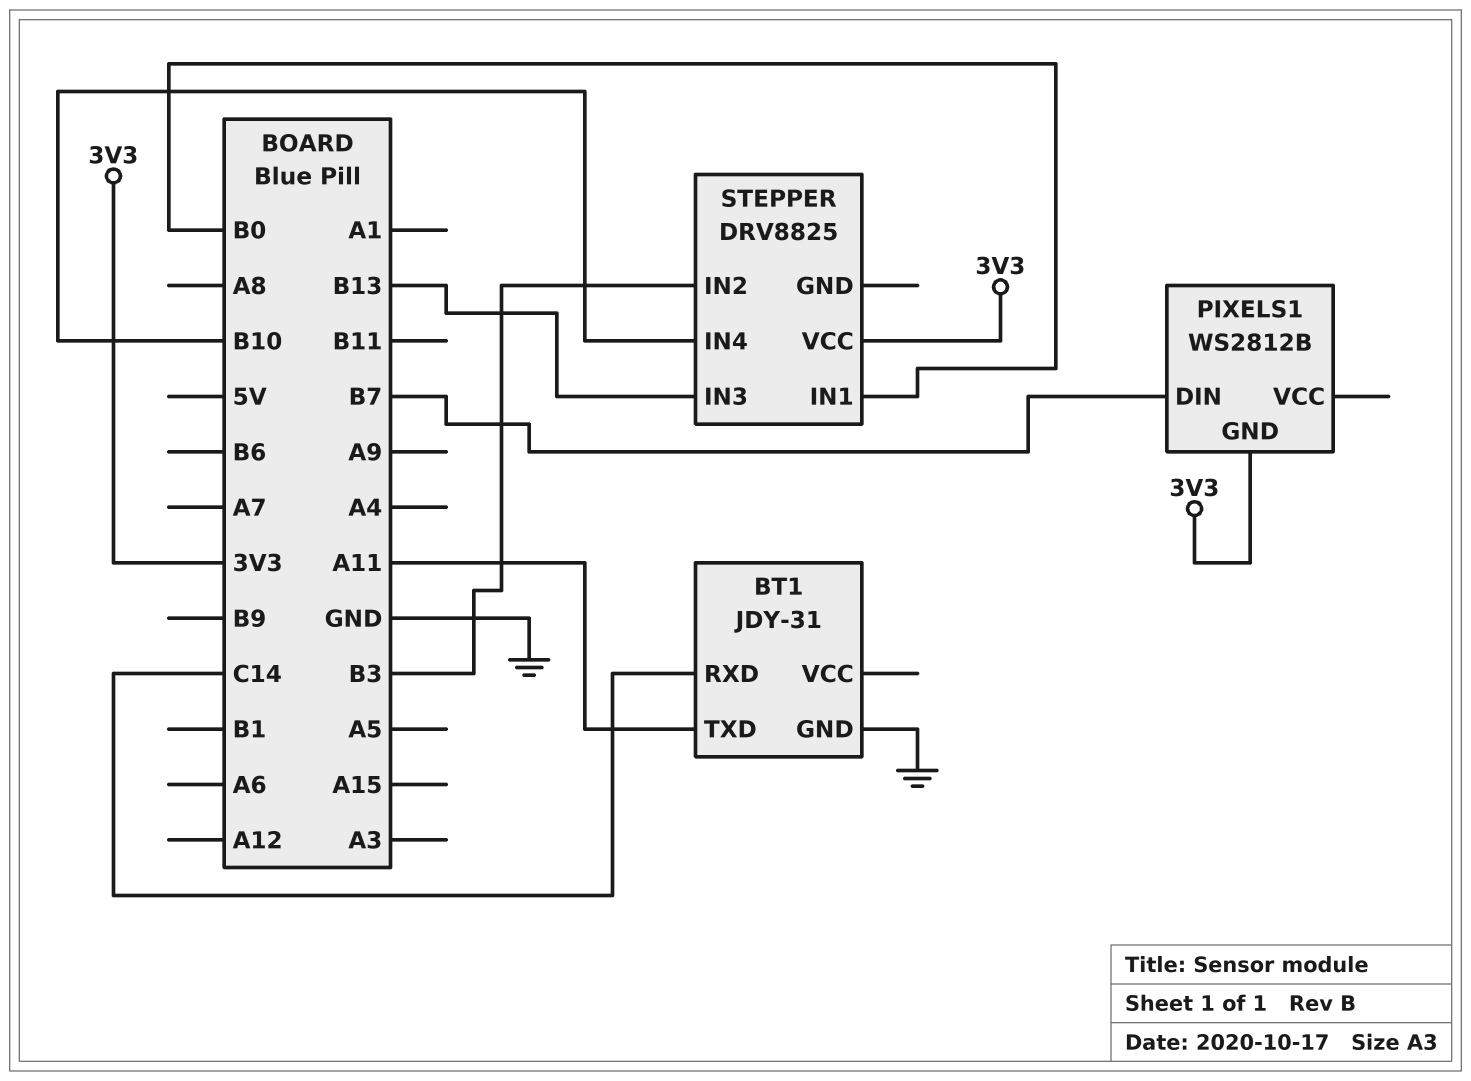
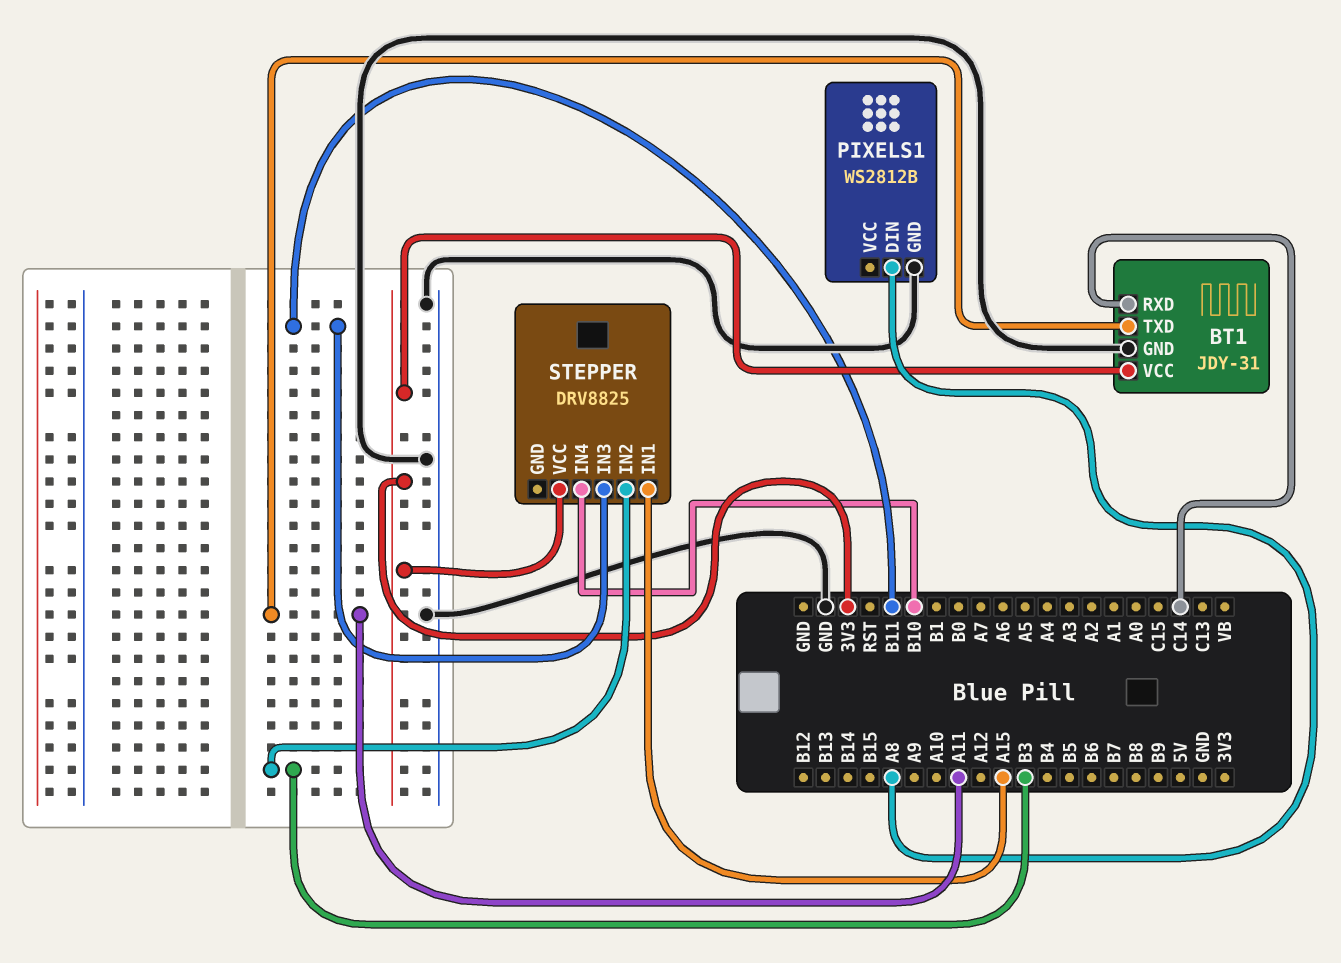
BT1 pin VCC: none -> 3V3
PIXELS1 pin DIN: B7 -> A8
PIXELS1 pin GND: 3V3 -> GND
STEPPER pin IN1: B0 -> A15
STEPPER pin IN3: B13 -> B11

